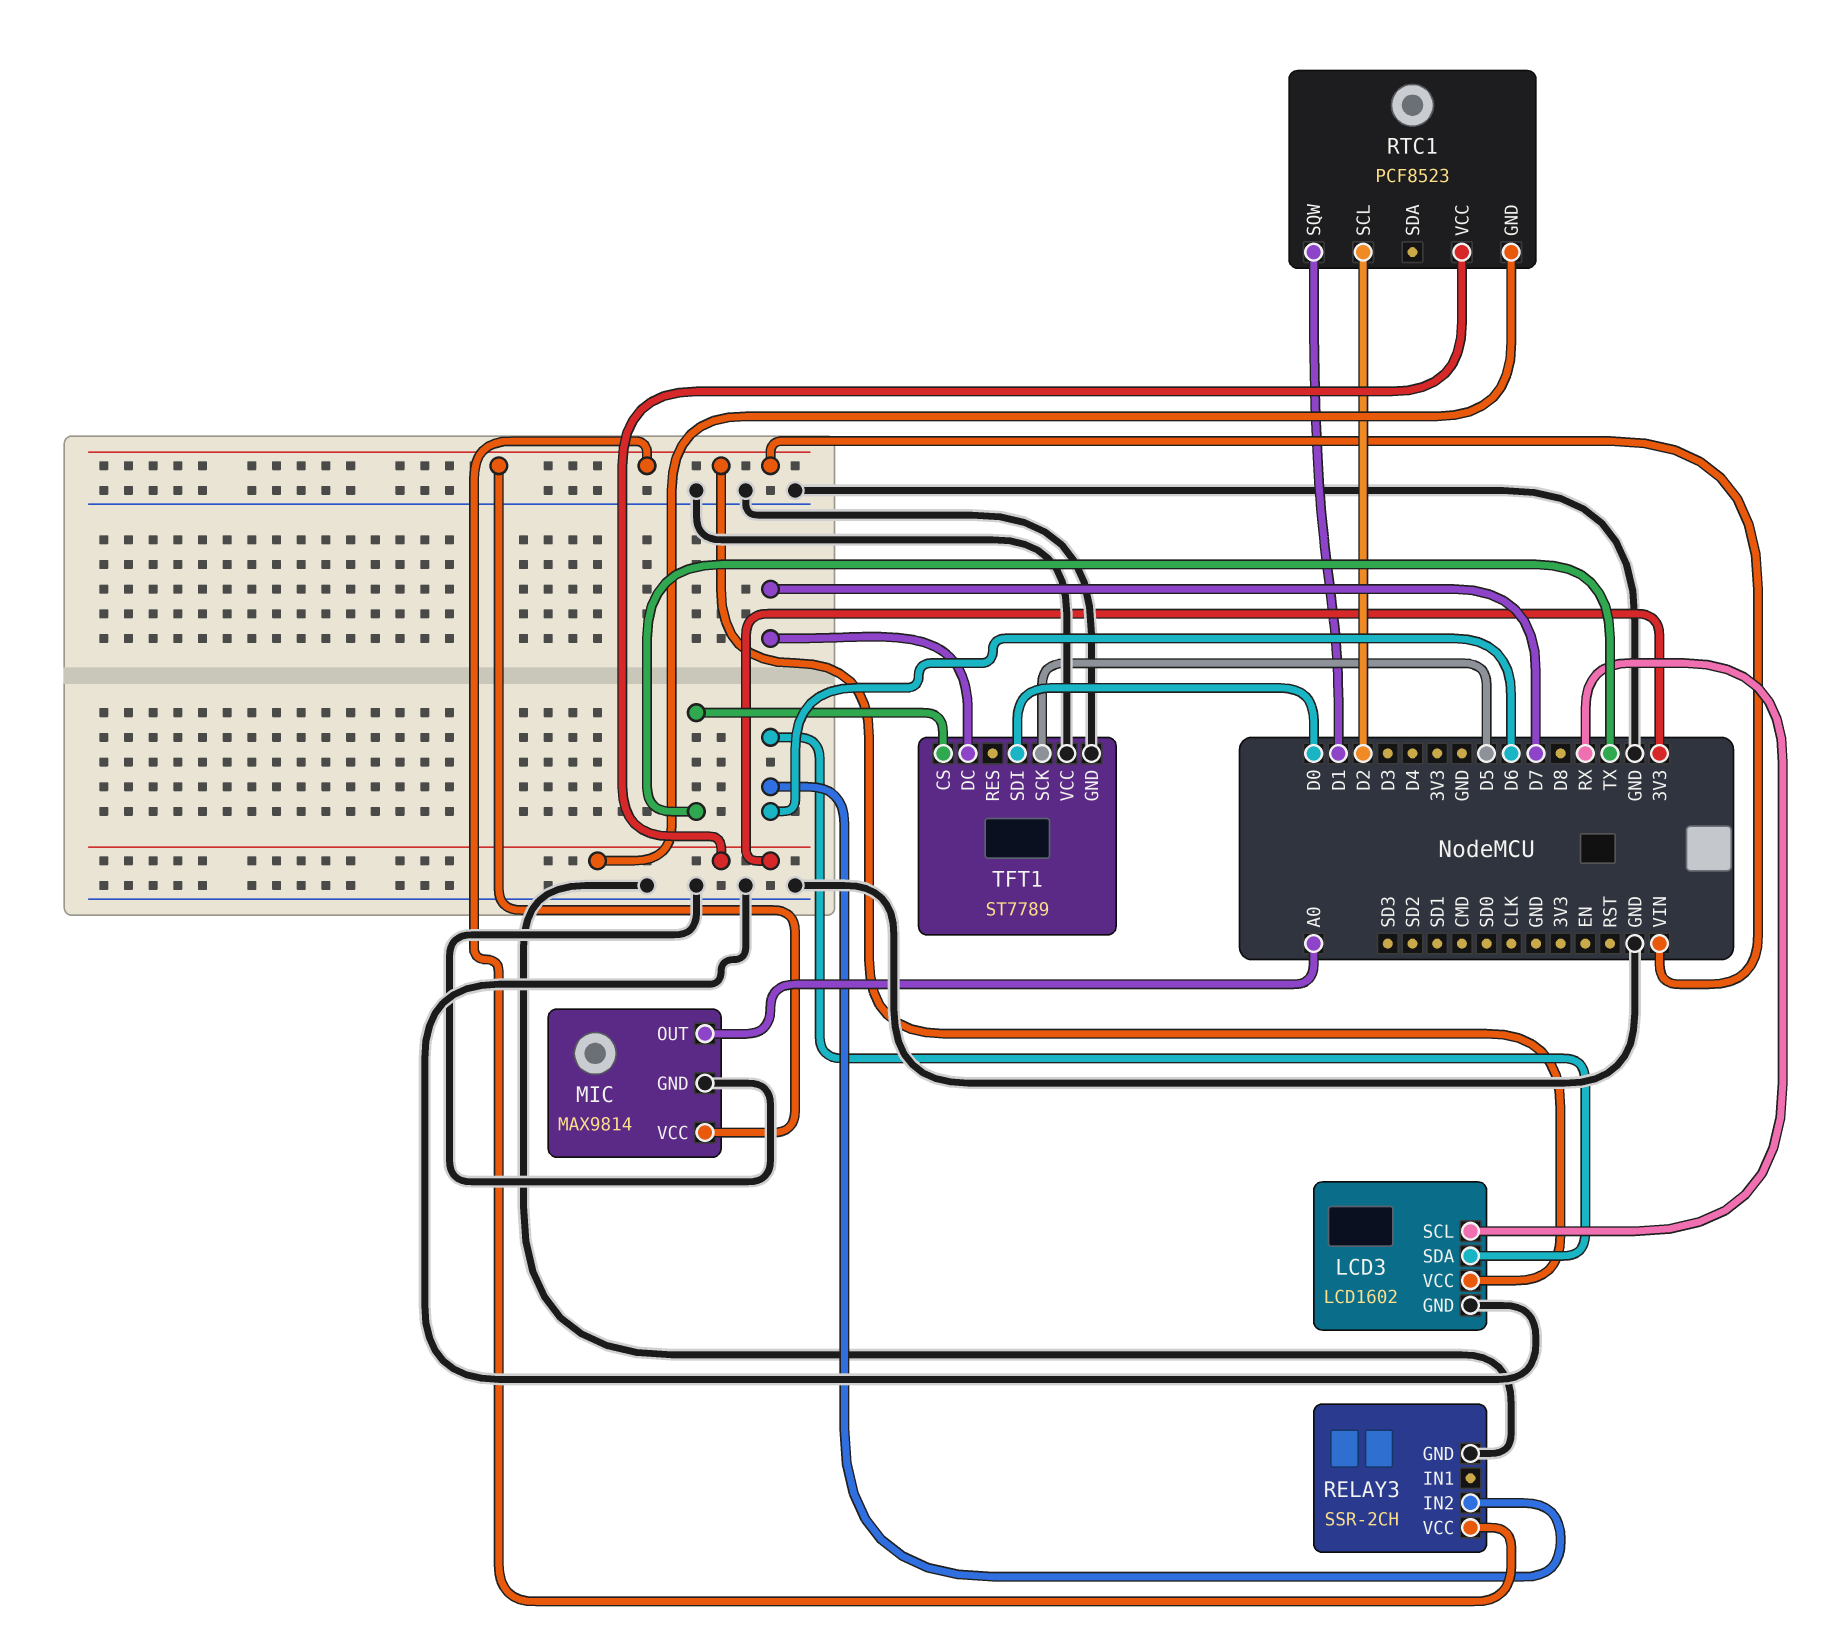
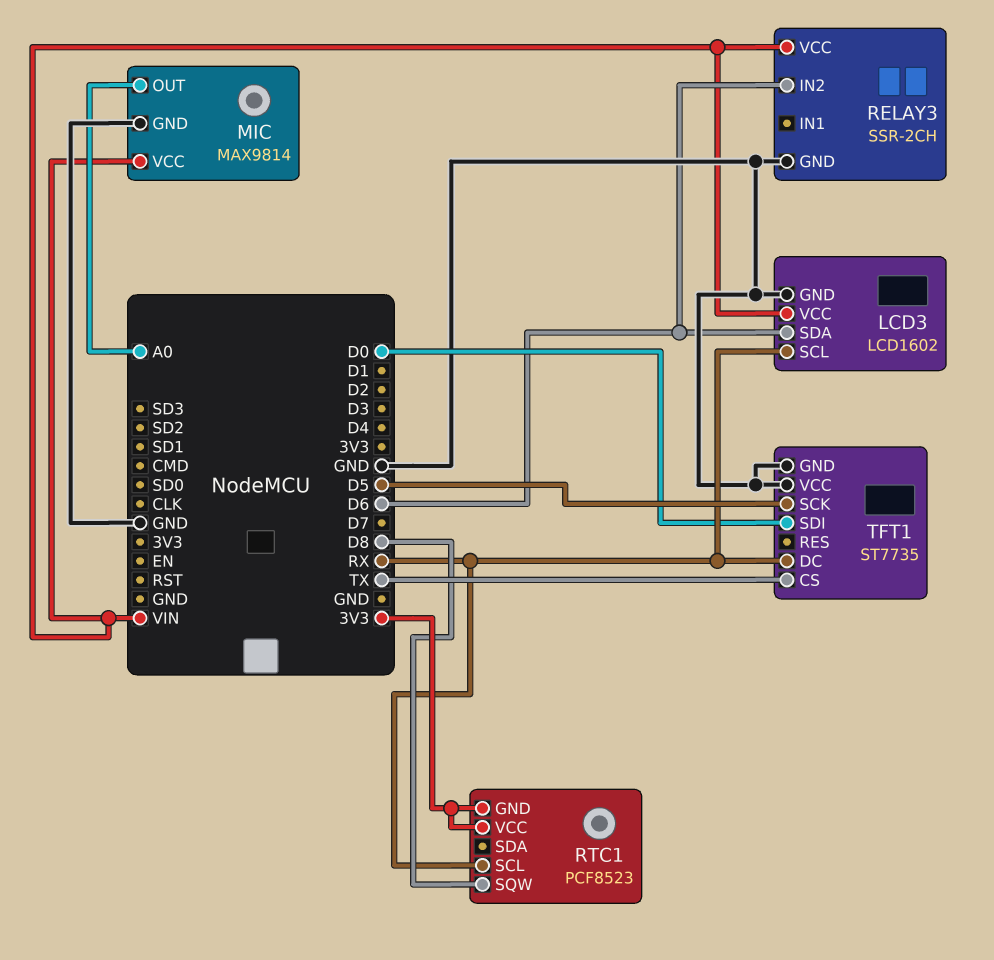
RTC1 pin SCL: D2 -> RX
RTC1 pin SQW: D1 -> D8
TFT1: ST7789 -> ST7735
TFT1 pin DC: D7 -> RX

